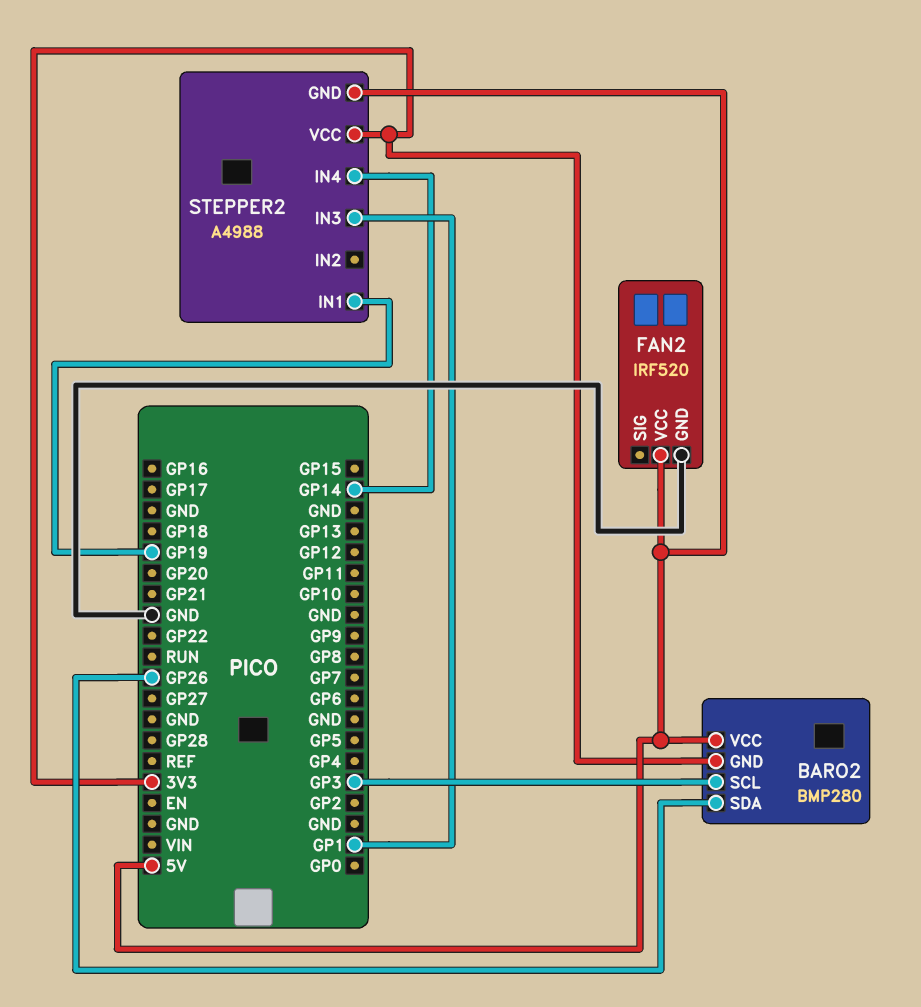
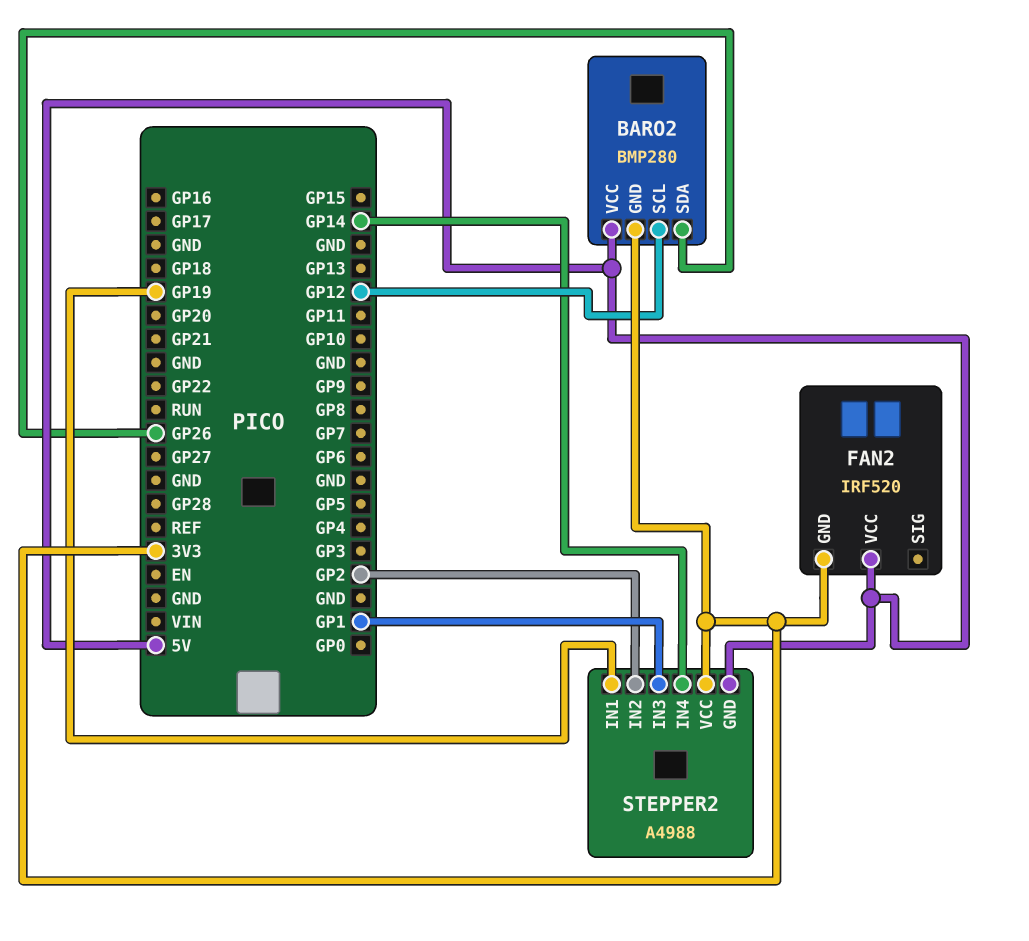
BARO2 pin SCL: GP3 -> GP12
FAN2 pin GND: GND -> 3V3
STEPPER2 pin IN2: none -> GP2

